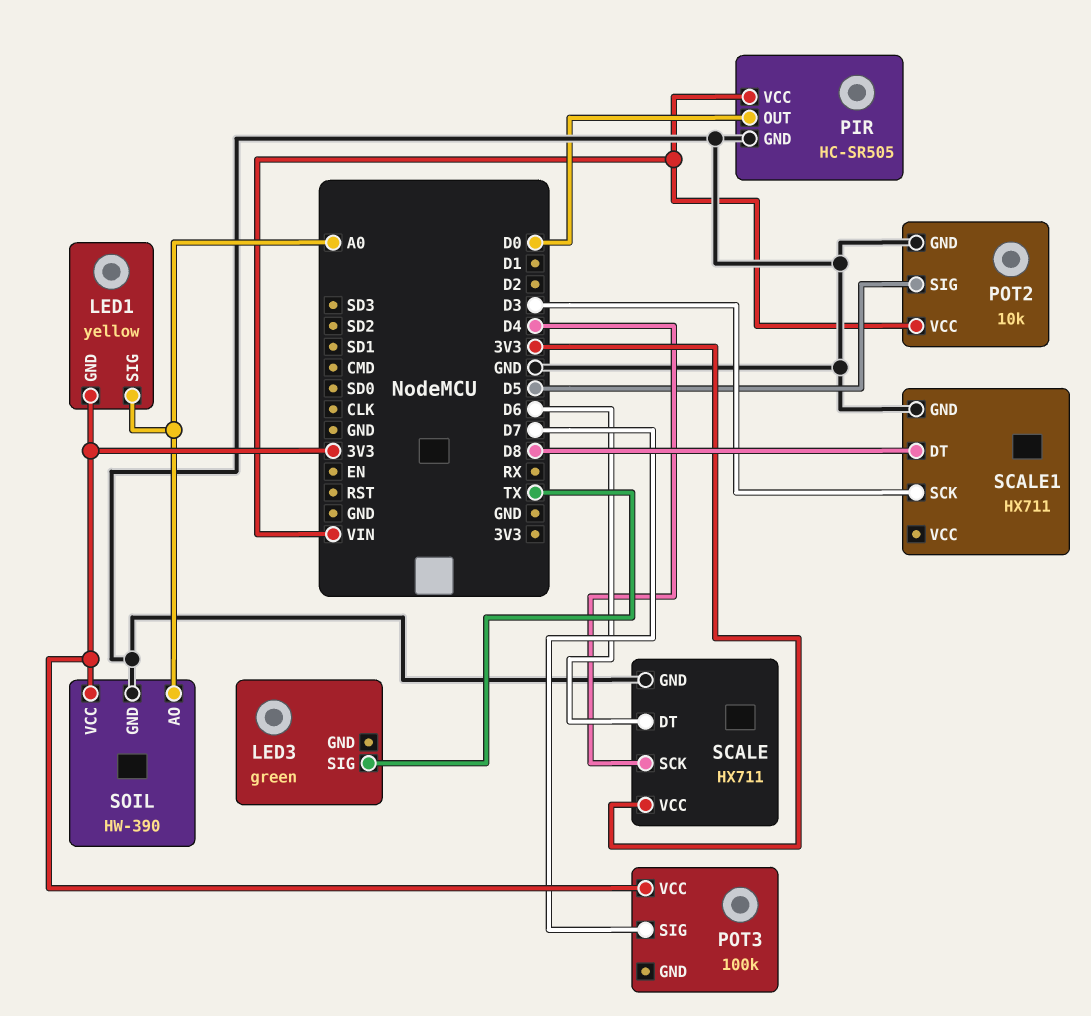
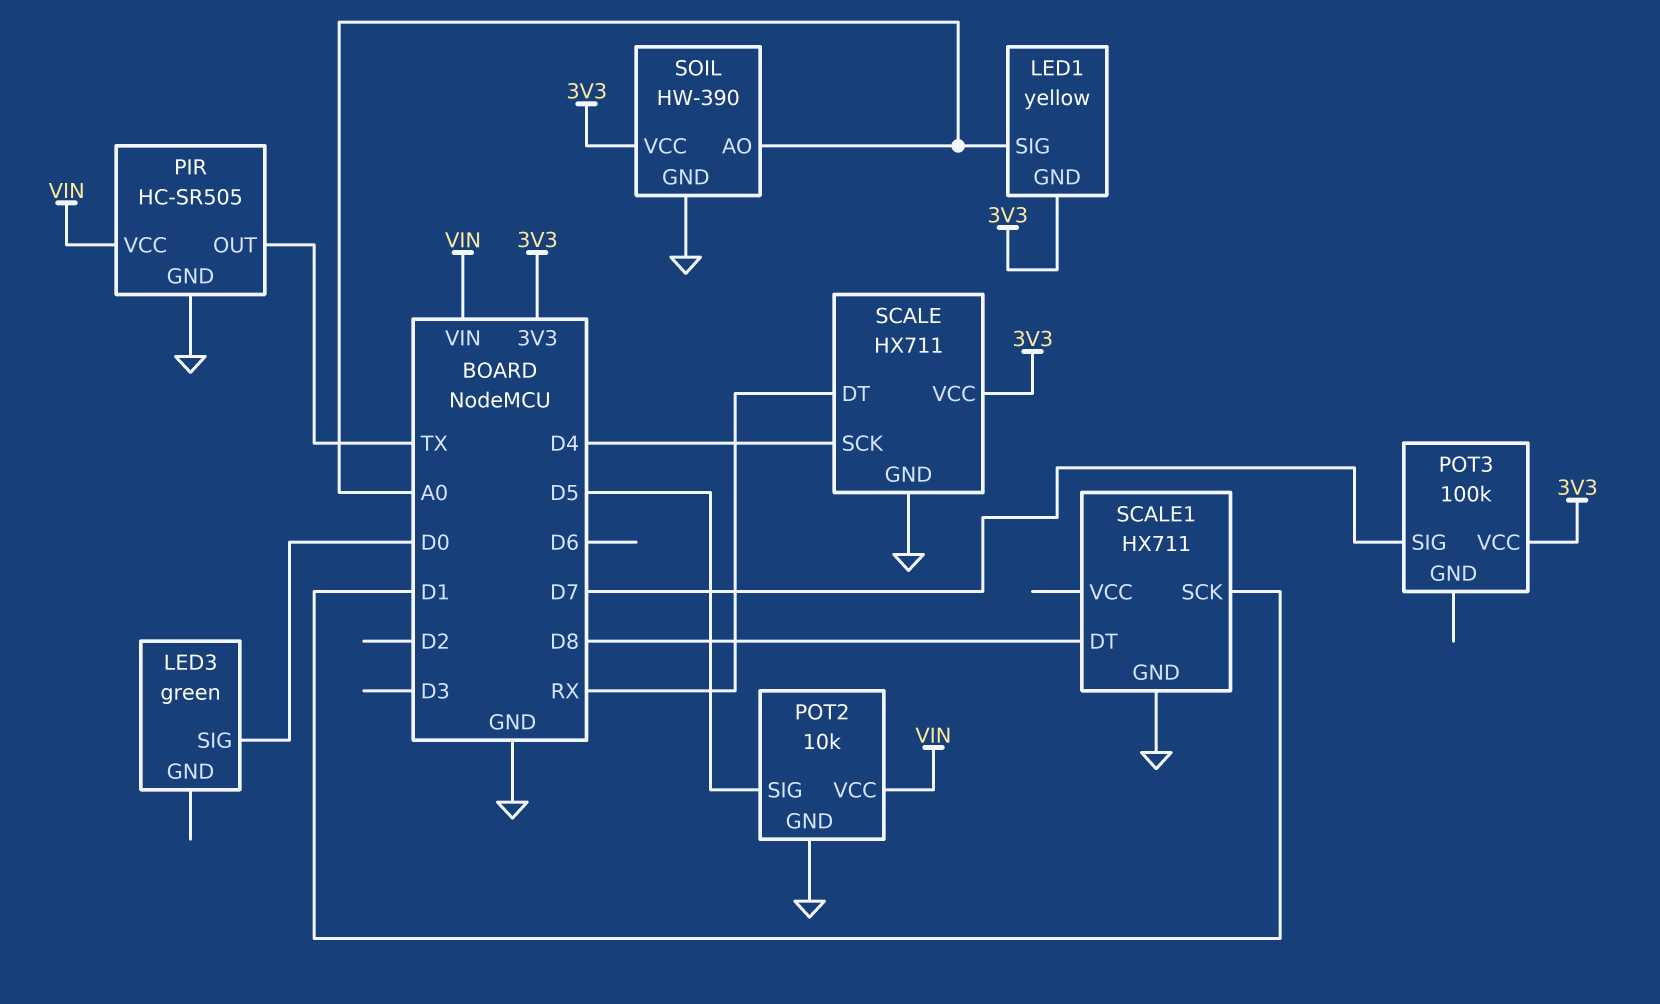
LED3 pin SIG: TX -> D0
PIR pin OUT: D0 -> TX
SCALE pin DT: D6 -> RX
SCALE1 pin SCK: D3 -> D1

